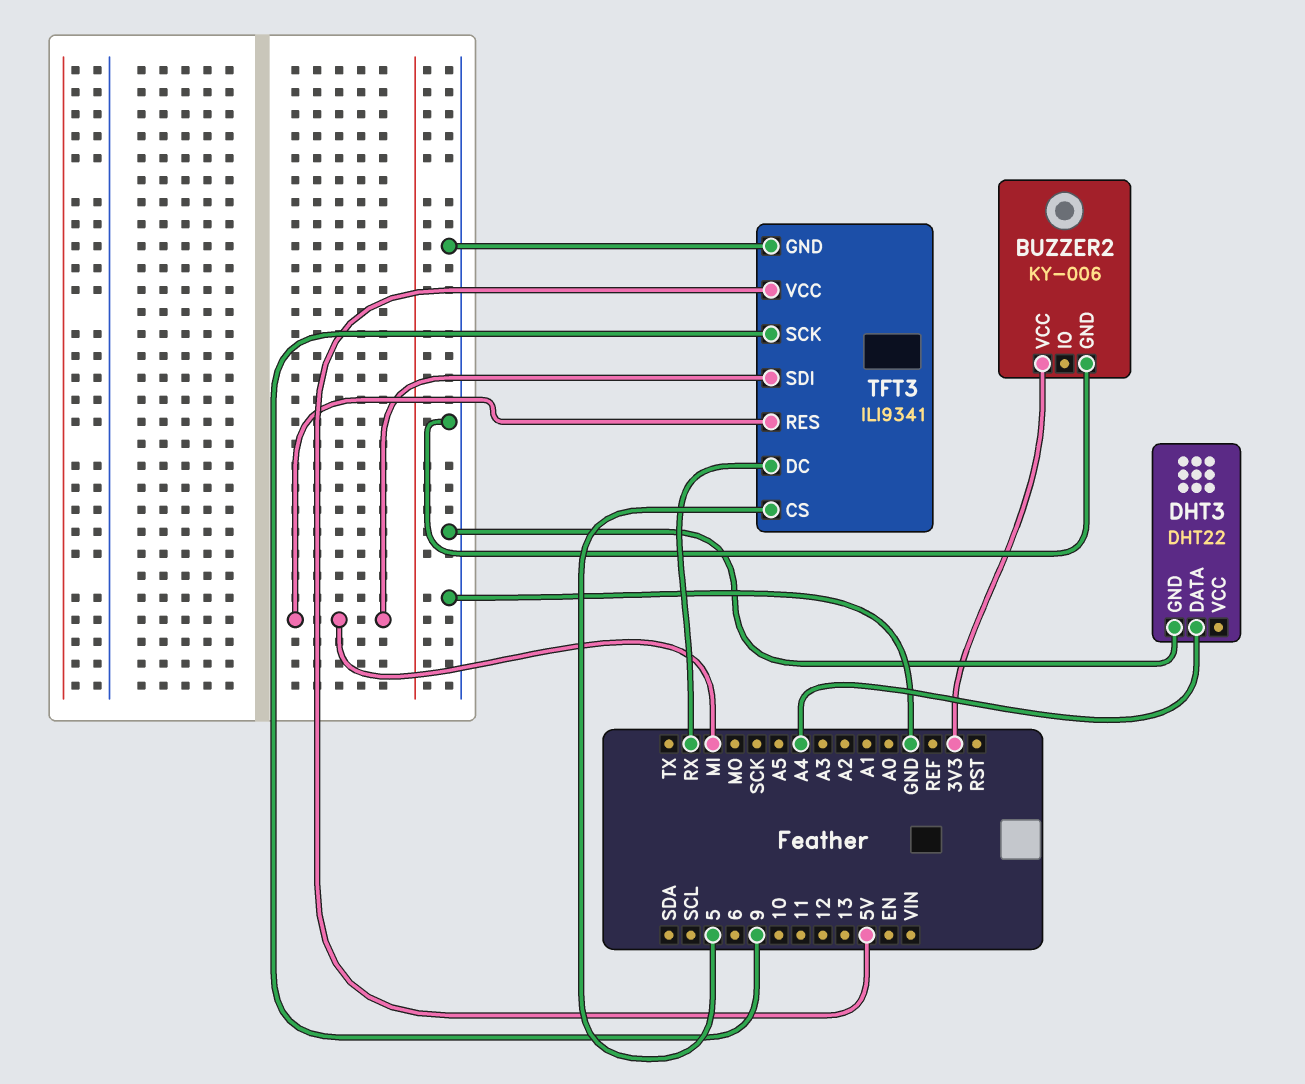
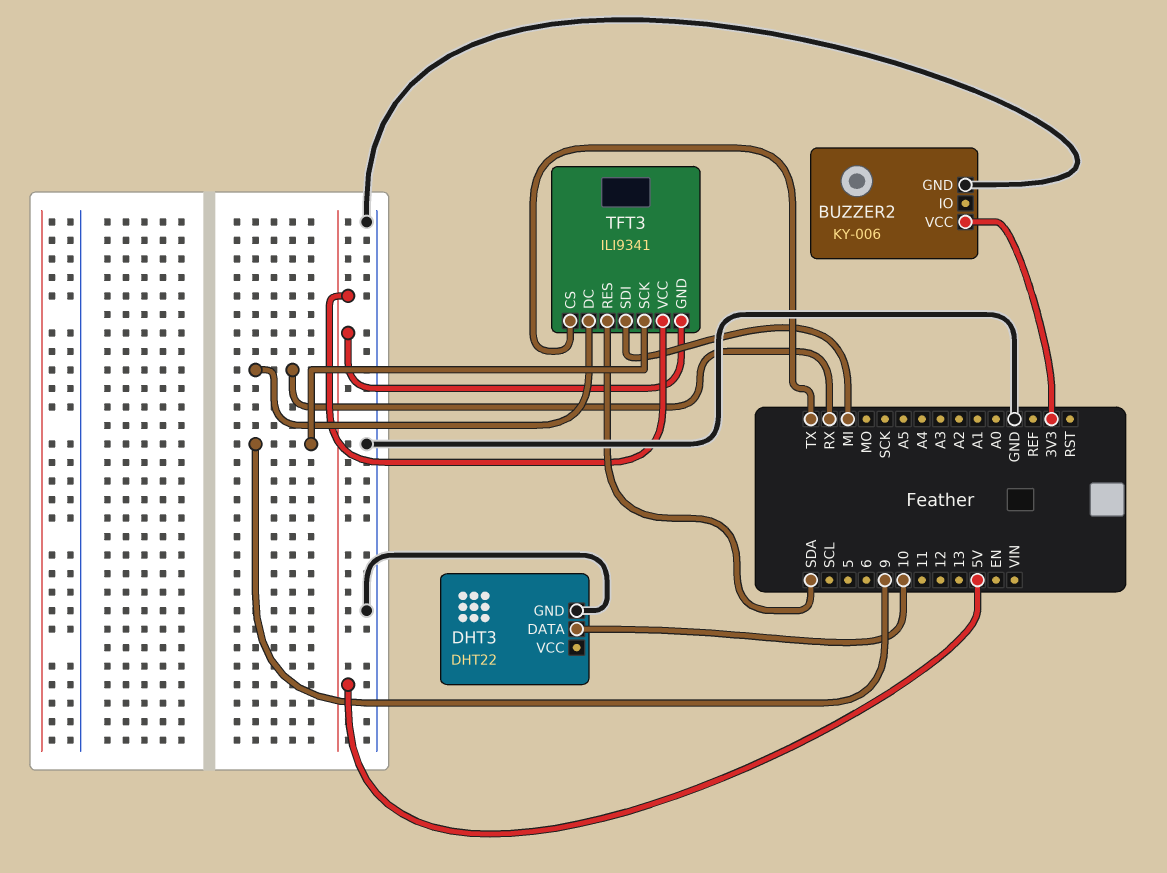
DHT3 pin DATA: A4 -> 10
TFT3 pin CS: 5 -> TX
TFT3 pin GND: GND -> 5V
TFT3 pin RES: MI -> SDA

